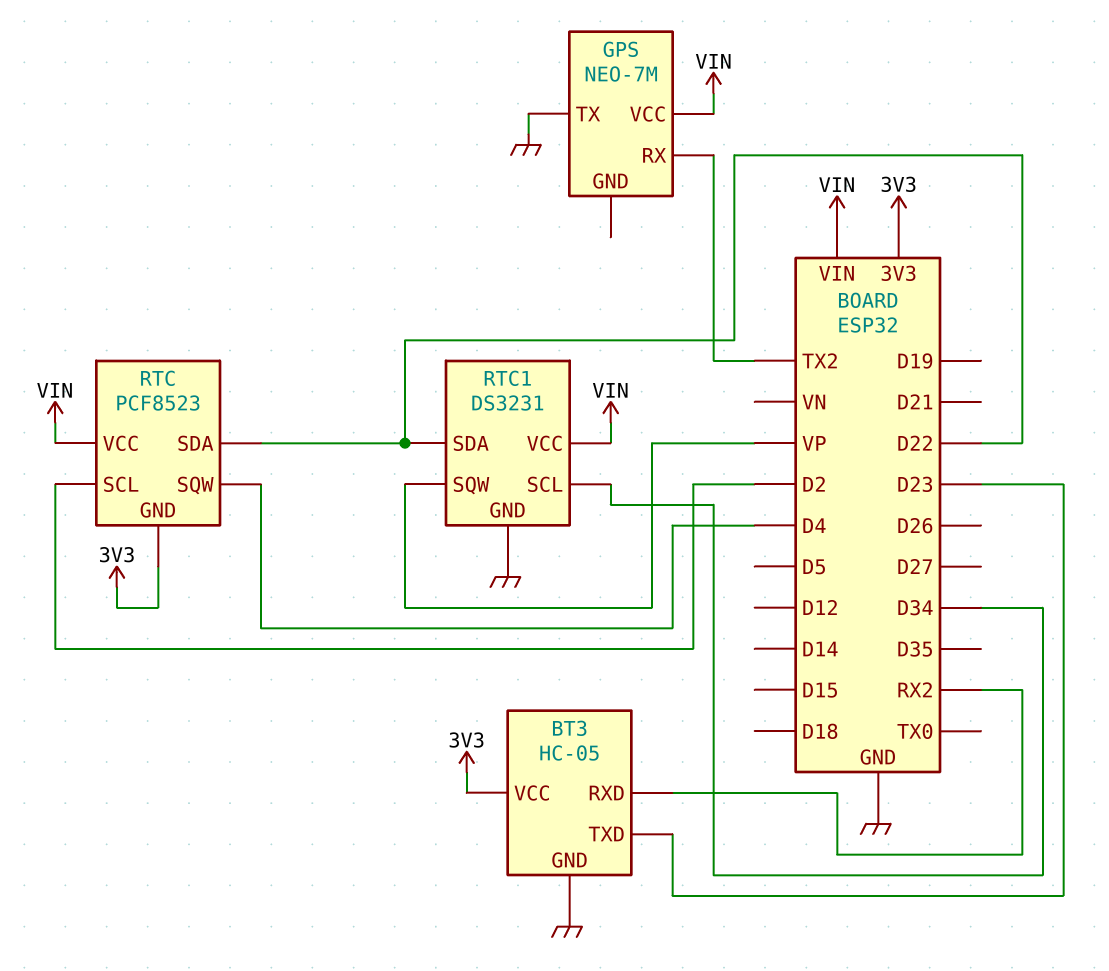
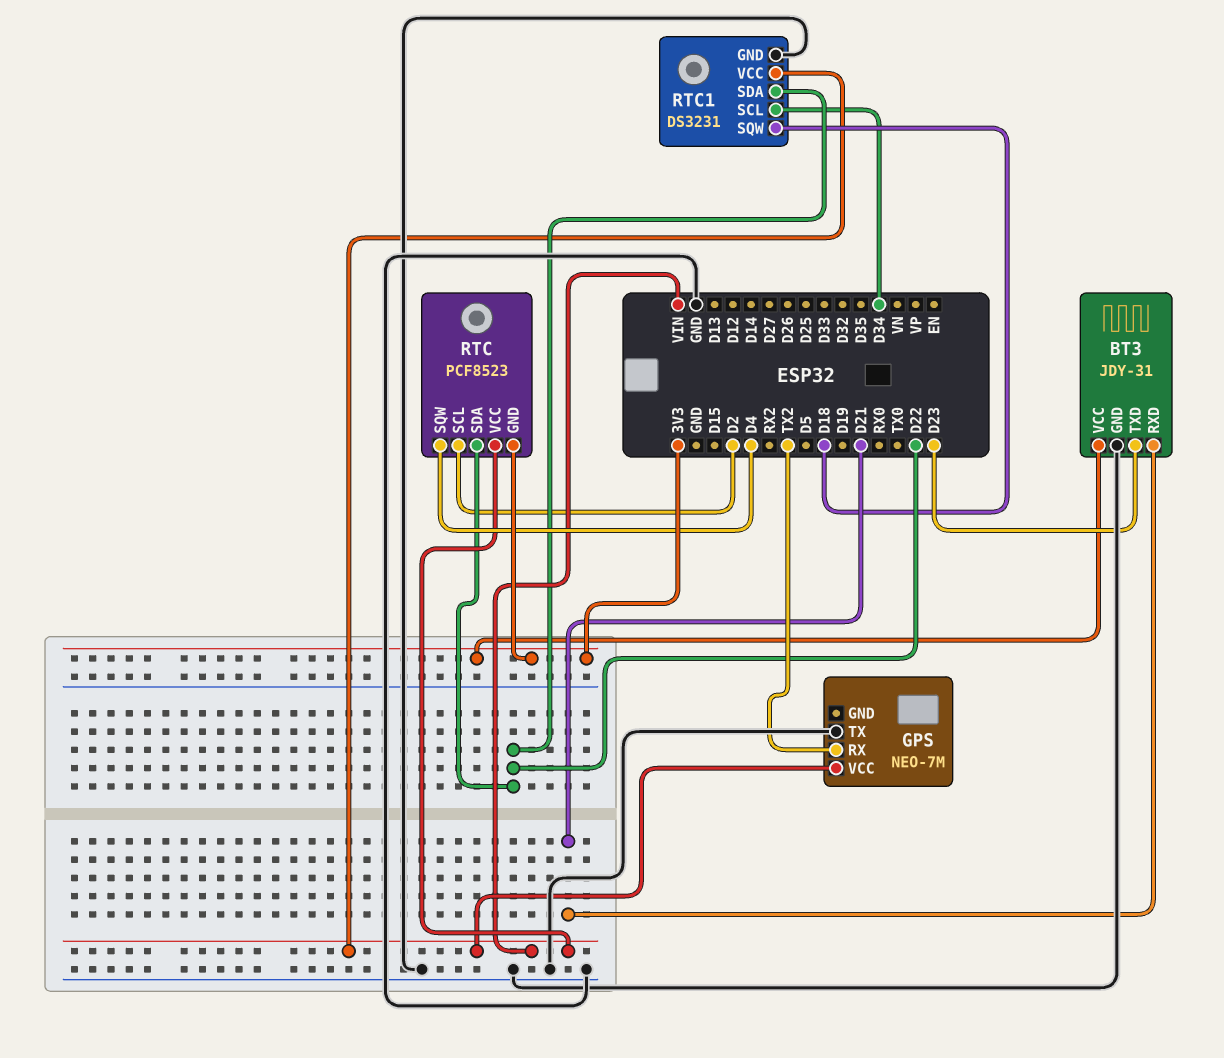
BT3: HC-05 -> JDY-31
BT3 pin RXD: RX2 -> D21
RTC1 pin SQW: VP -> D18

